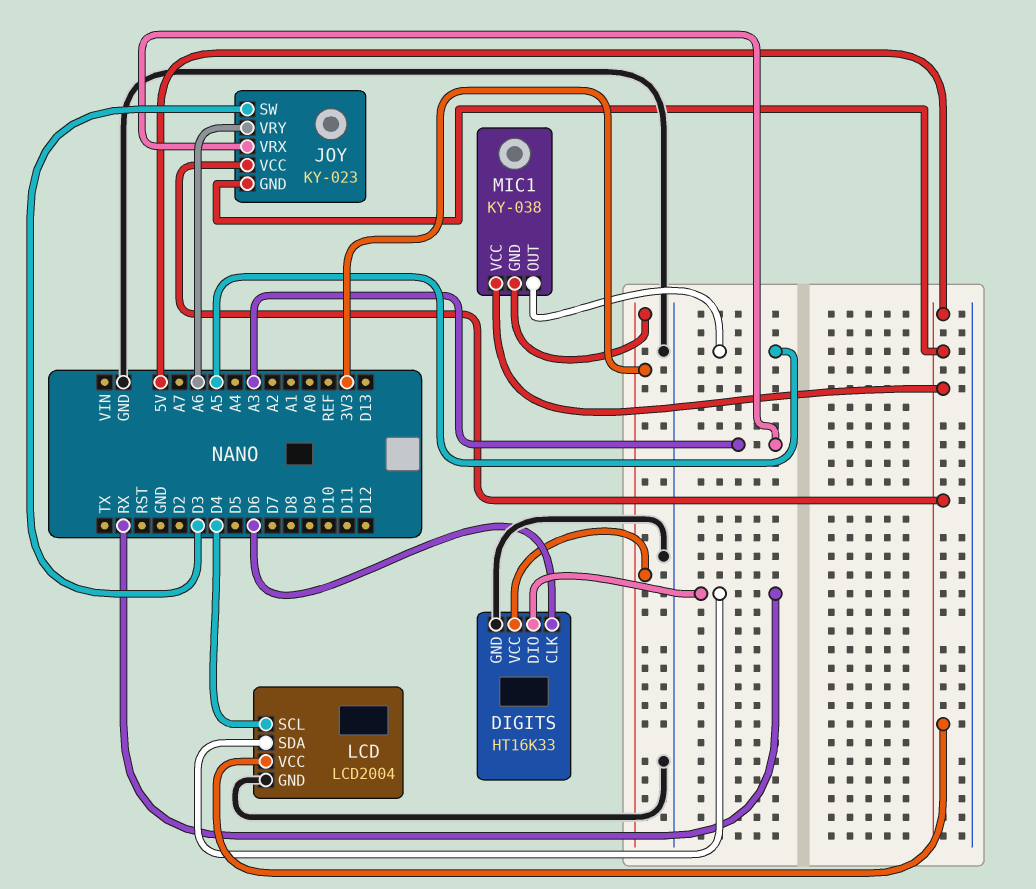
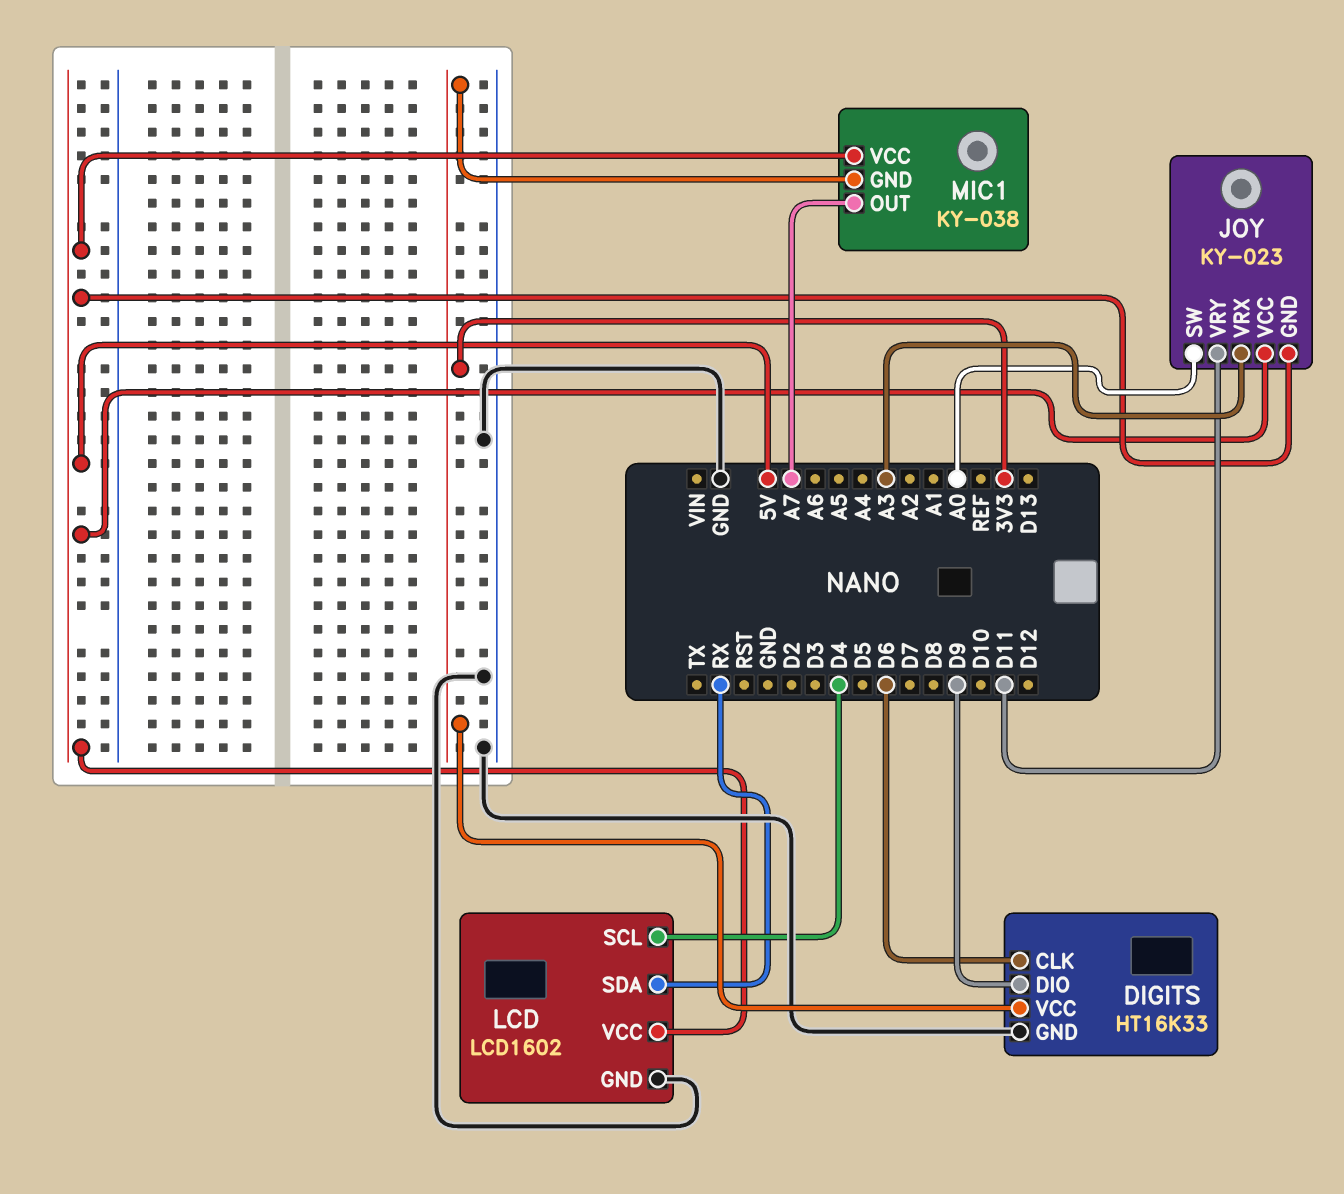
DIGITS pin DIO: RX -> D9
JOY pin SW: D3 -> A0
JOY pin VRY: A6 -> D11
LCD: LCD2004 -> LCD1602
MIC1 pin OUT: A5 -> A7

